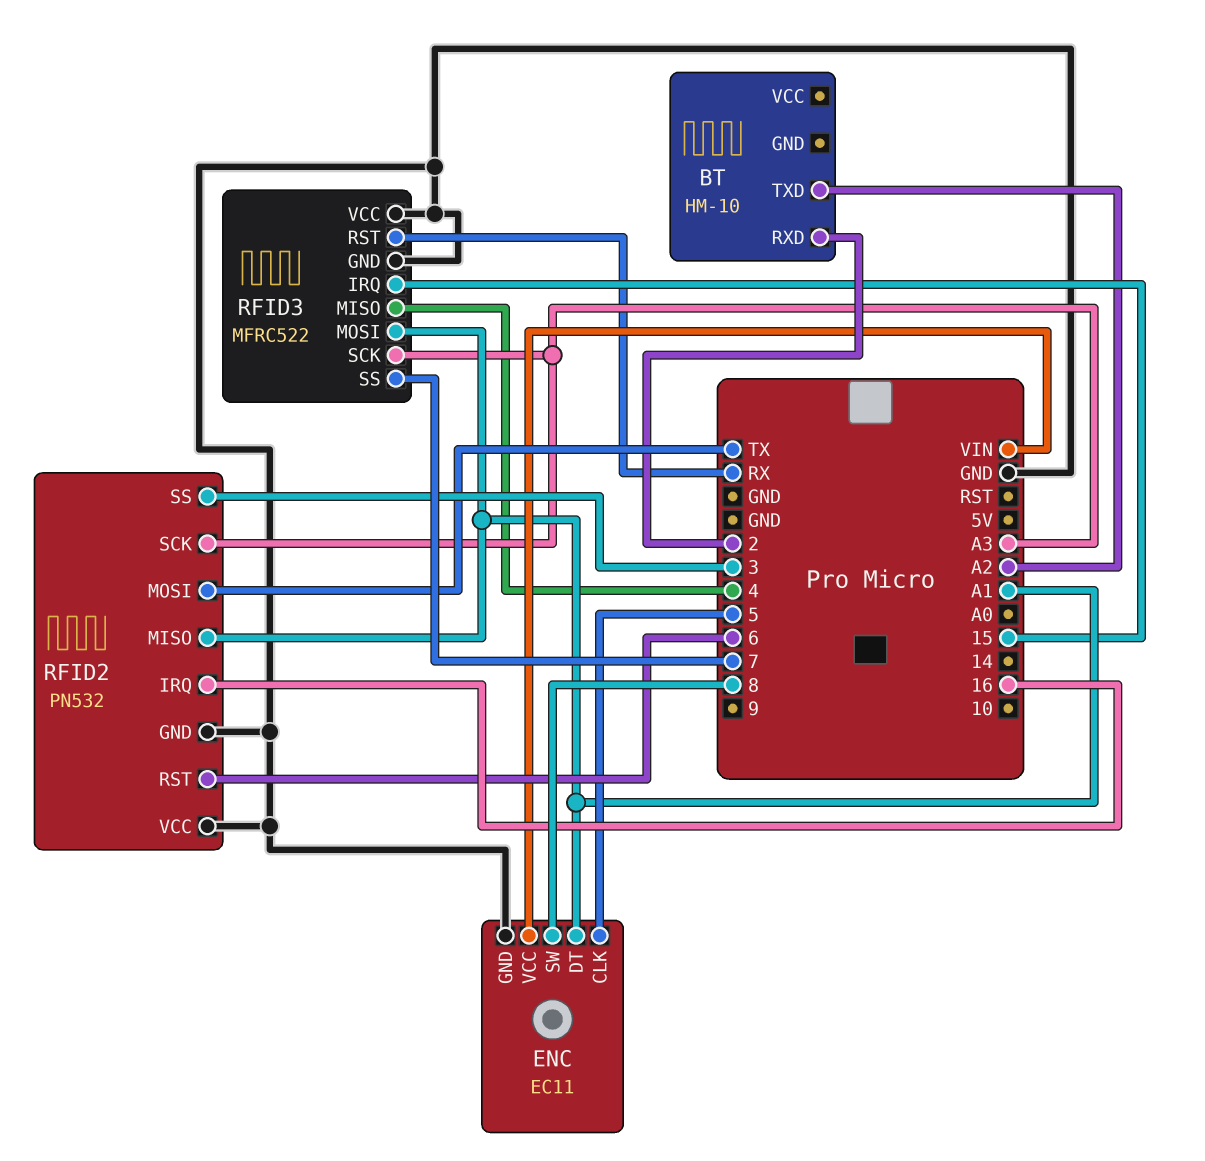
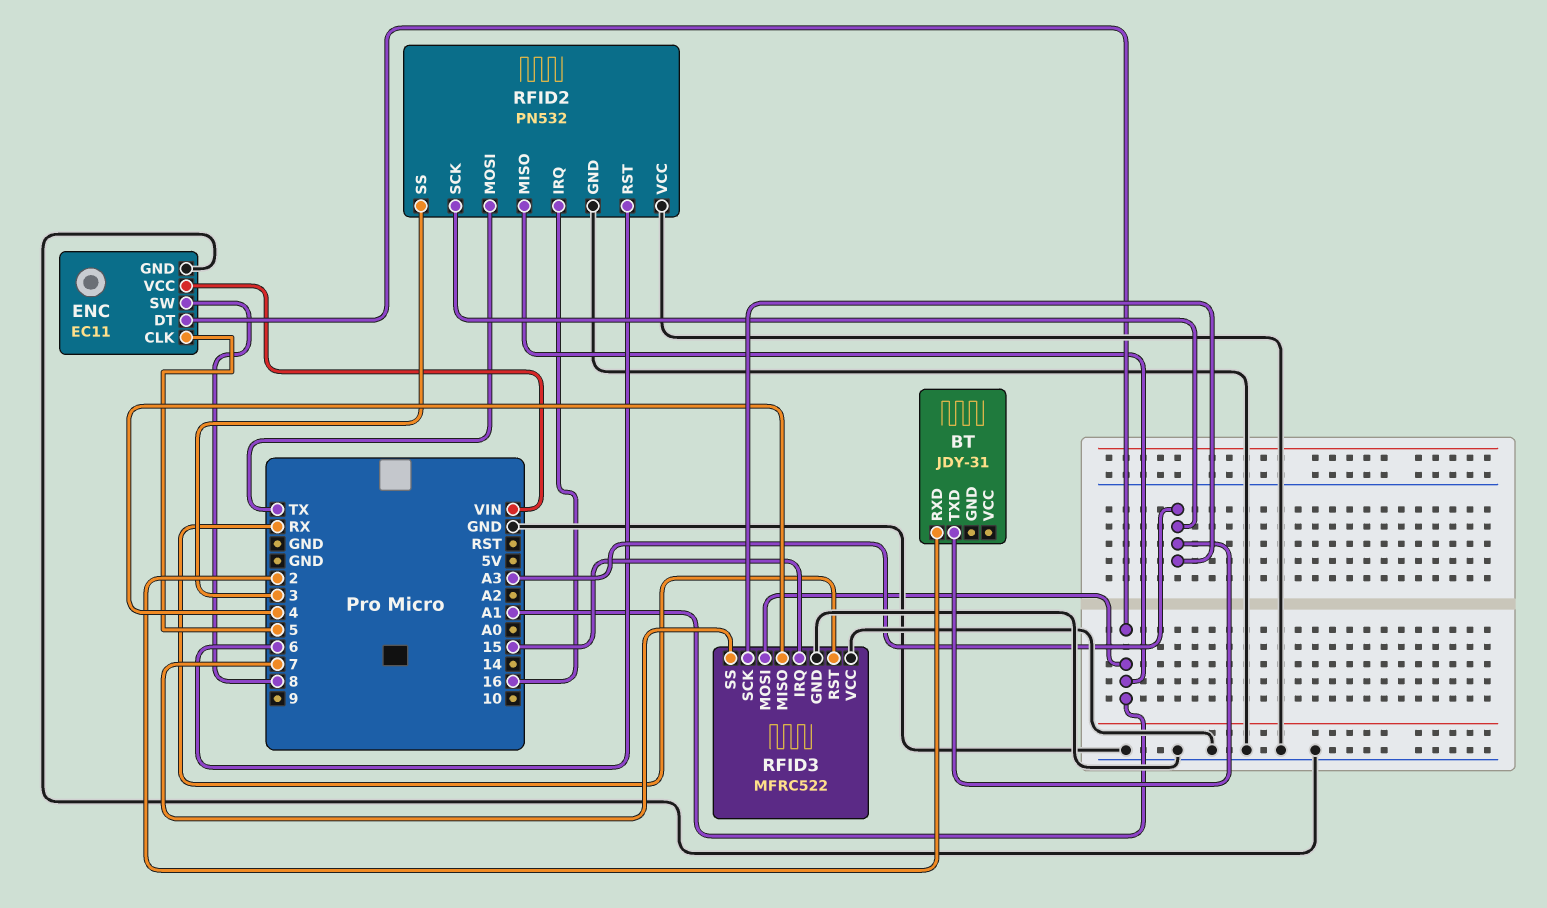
BT: HM-10 -> JDY-31
BT pin TXD: A2 -> A3

